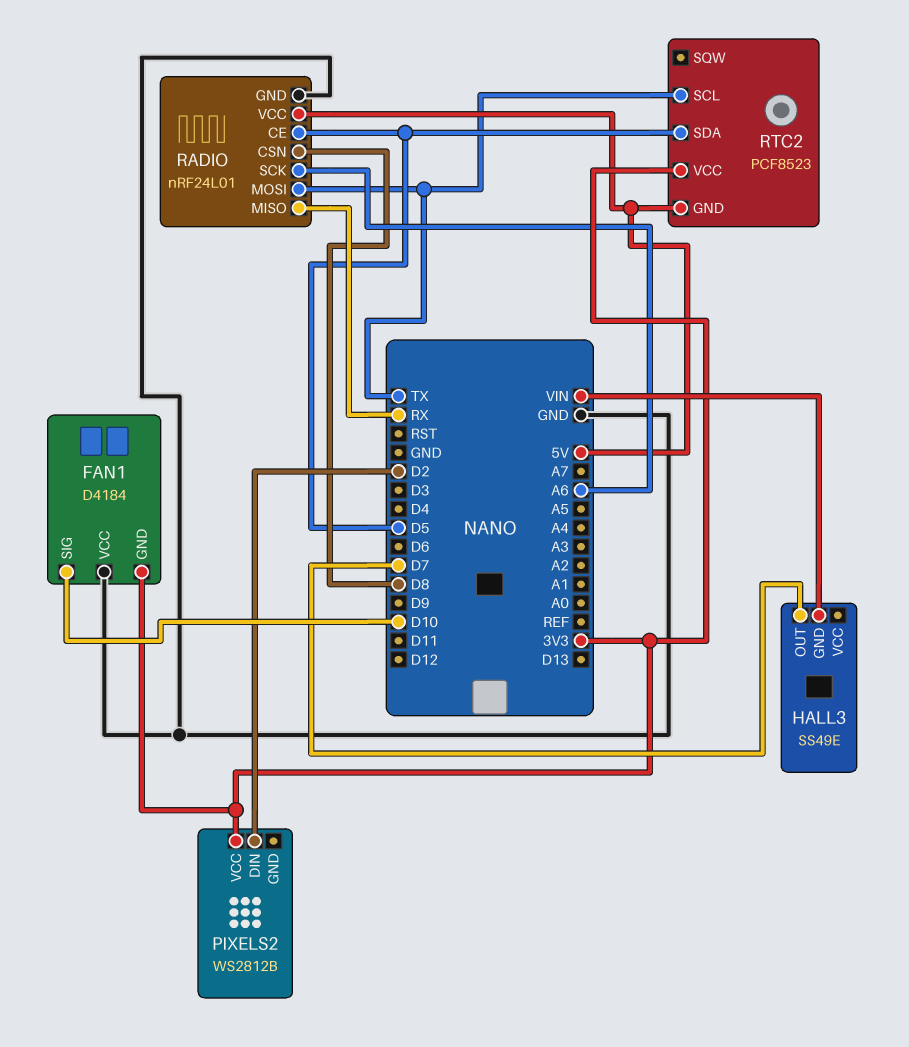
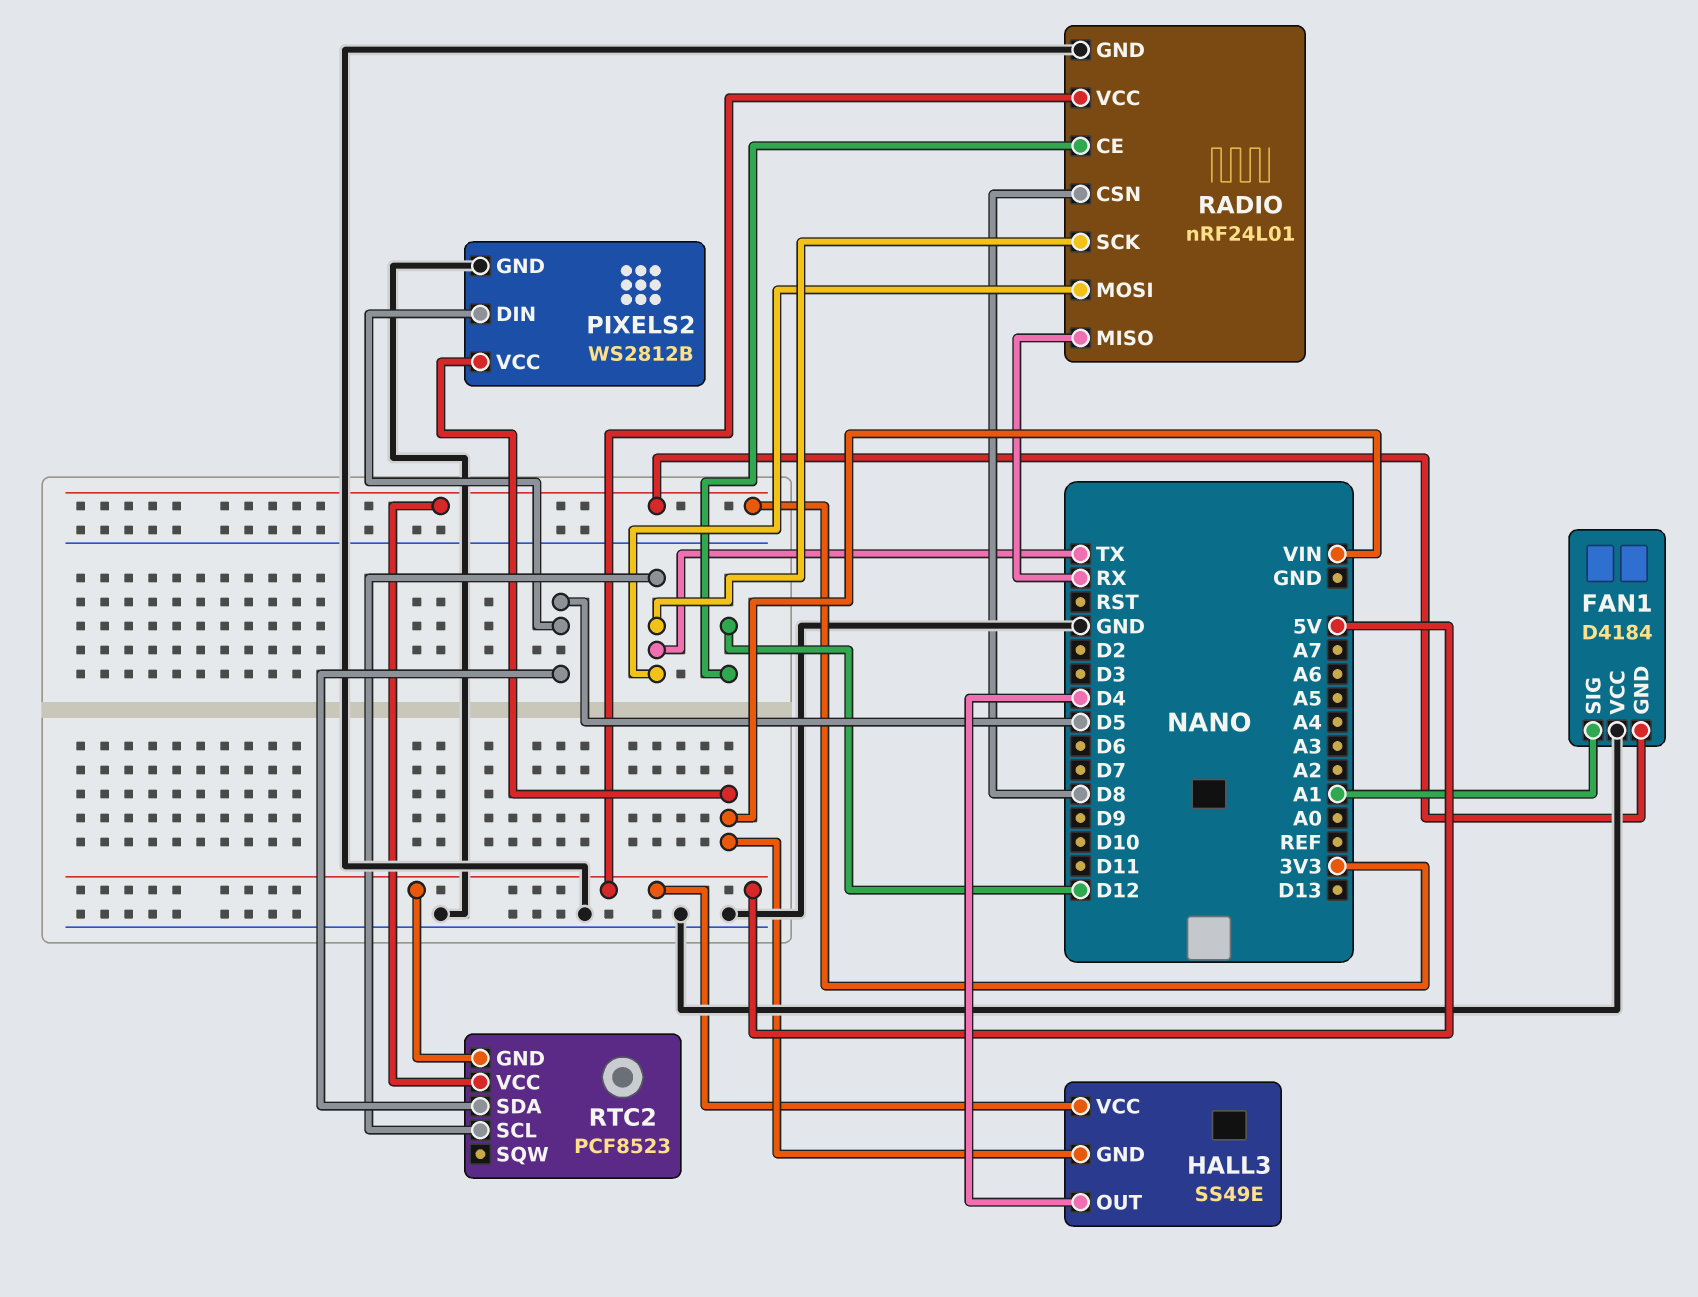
FAN1 pin SIG: D10 -> A1
HALL3 pin OUT: D7 -> D4
HALL3 pin VCC: none -> 5V
PIXELS2 pin DIN: D2 -> D5
PIXELS2 pin GND: none -> GND
PIXELS2 pin VCC: 3V3 -> VIN
RADIO pin CE: D5 -> D12
RADIO pin SCK: A6 -> TX

